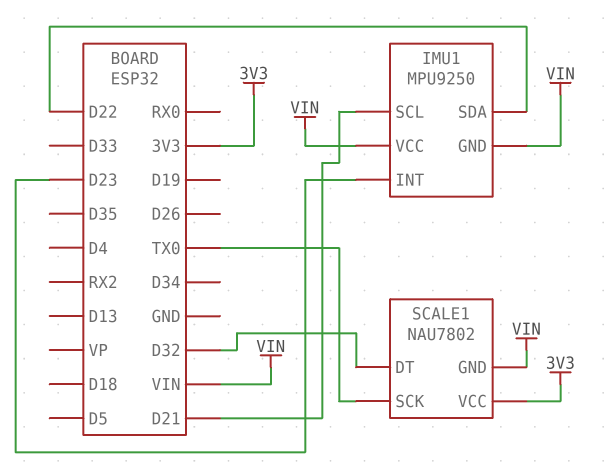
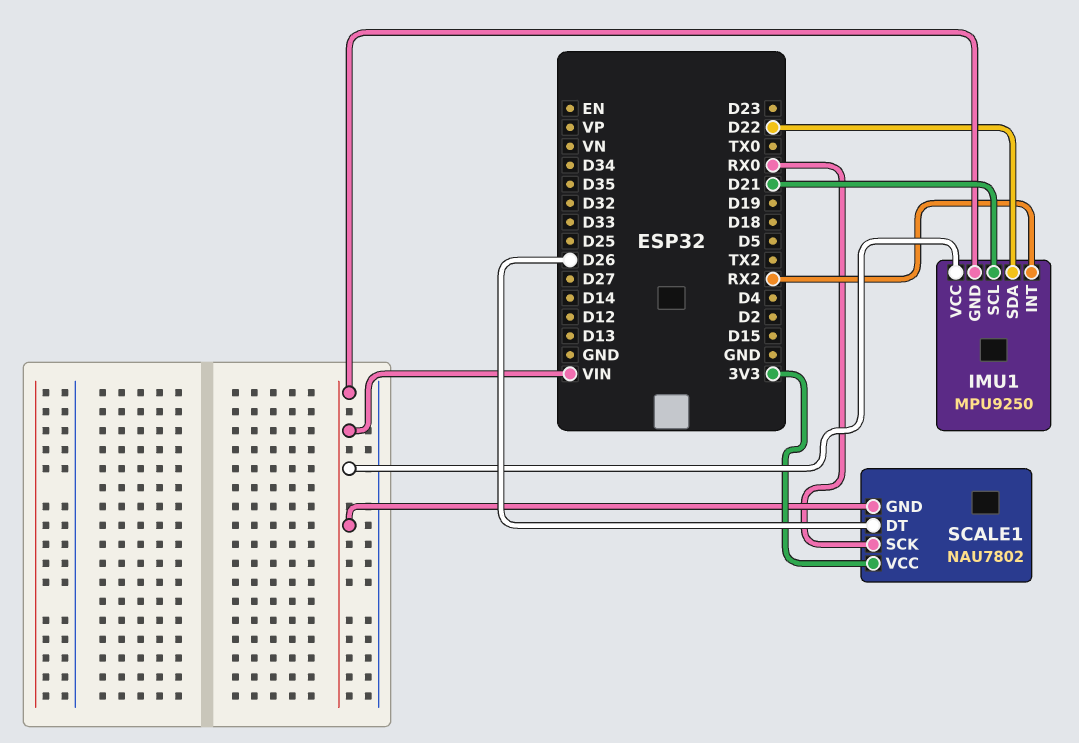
IMU1 pin INT: D23 -> RX2
SCALE1 pin DT: D32 -> D26
SCALE1 pin SCK: TX0 -> RX0

